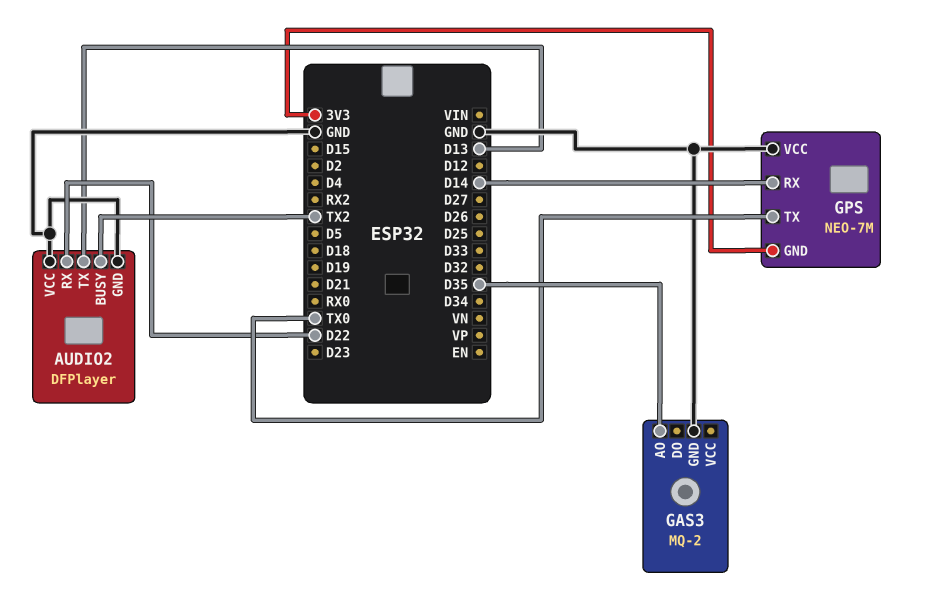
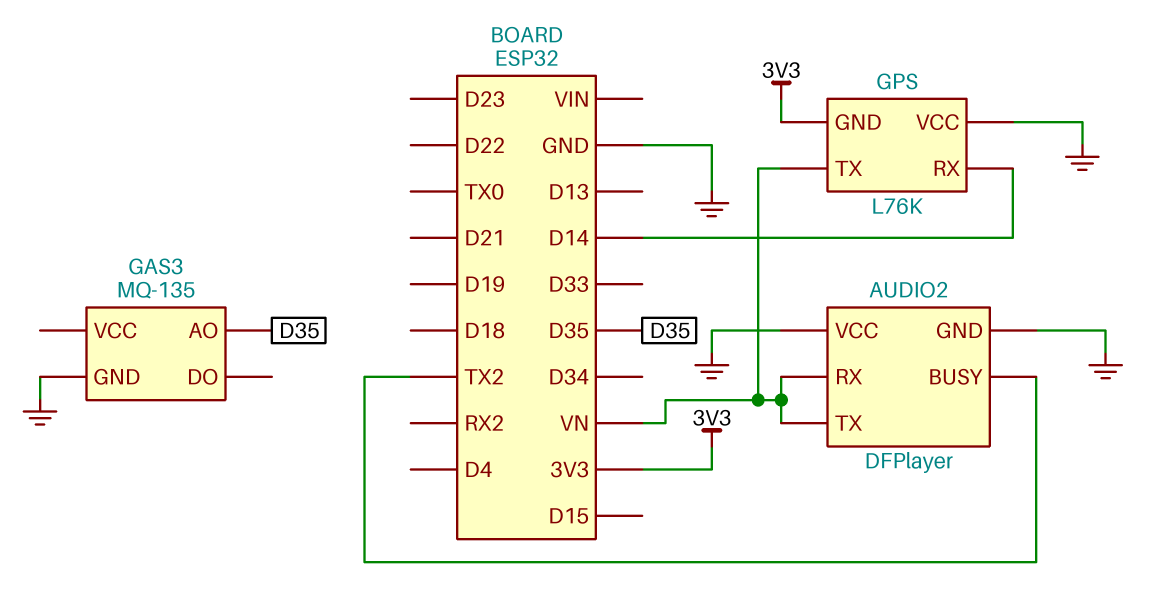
AUDIO2 pin RX: D22 -> VN
AUDIO2 pin TX: D13 -> VN
GAS3: MQ-2 -> MQ-135
GPS: NEO-7M -> L76K
GPS pin TX: TX0 -> VN

